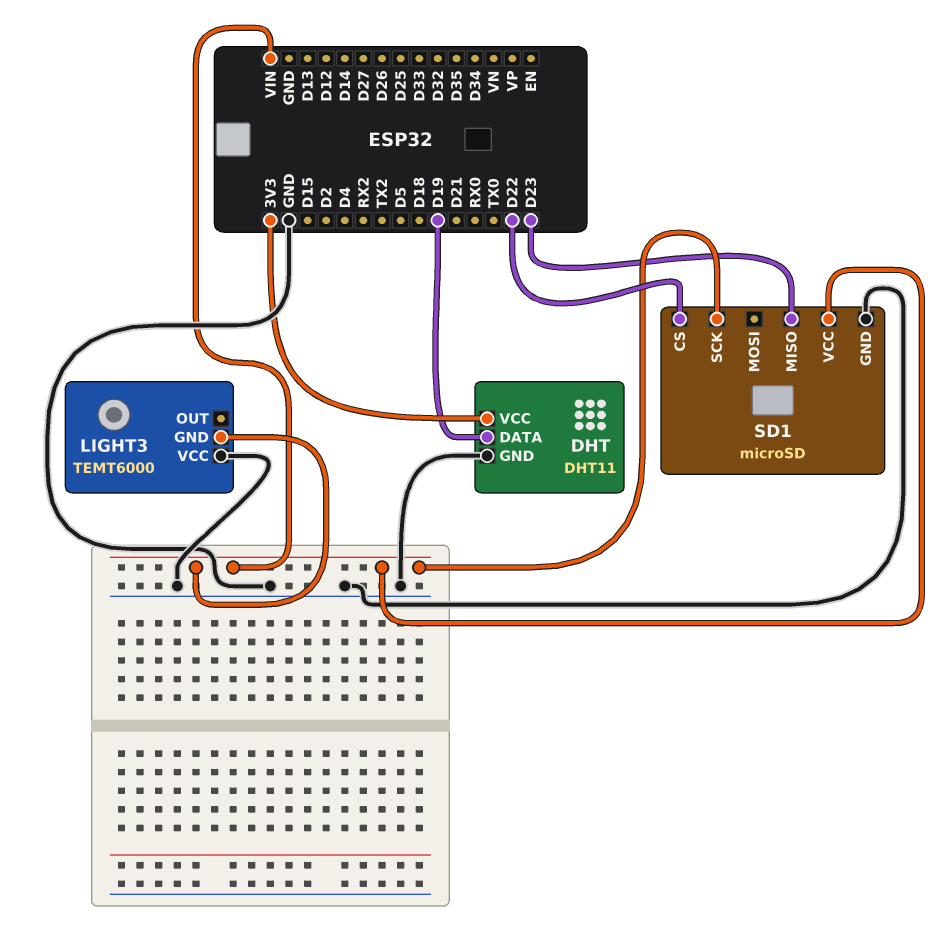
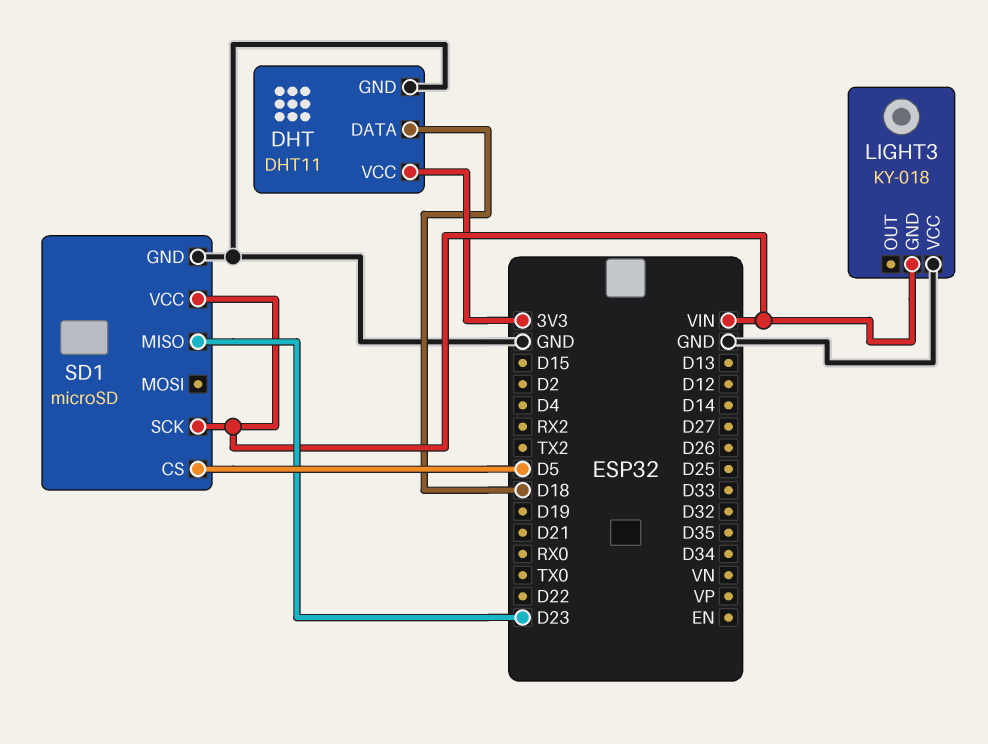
DHT pin DATA: D19 -> D18
LIGHT3: TEMT6000 -> KY-018
SD1 pin CS: D22 -> D5

